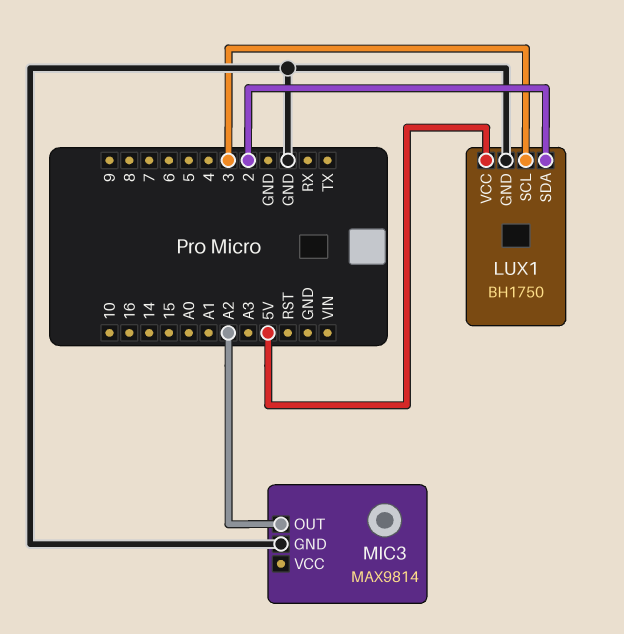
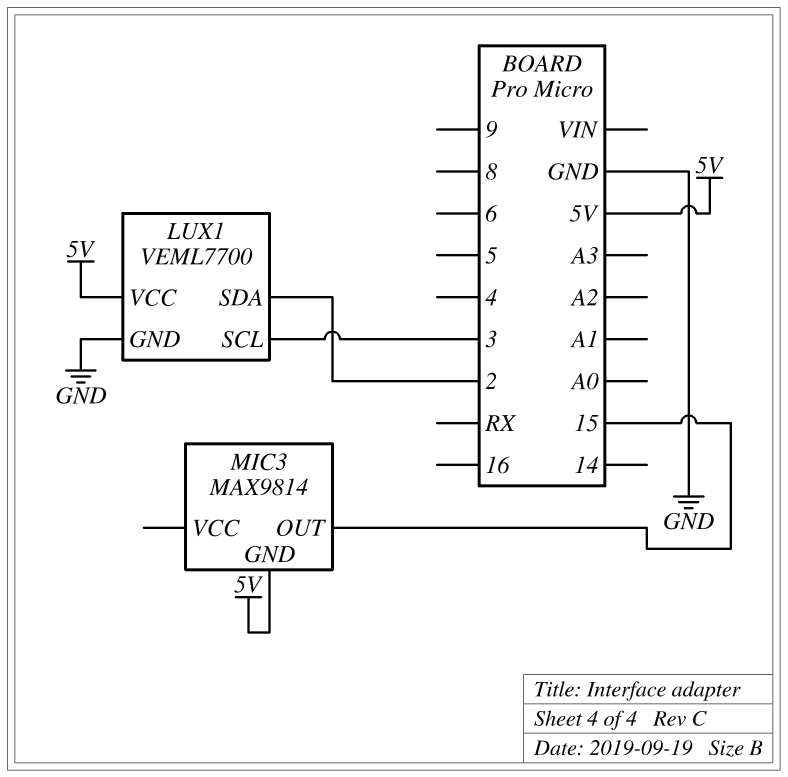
LUX1: BH1750 -> VEML7700
MIC3 pin GND: GND -> 5V
MIC3 pin OUT: A2 -> 15

